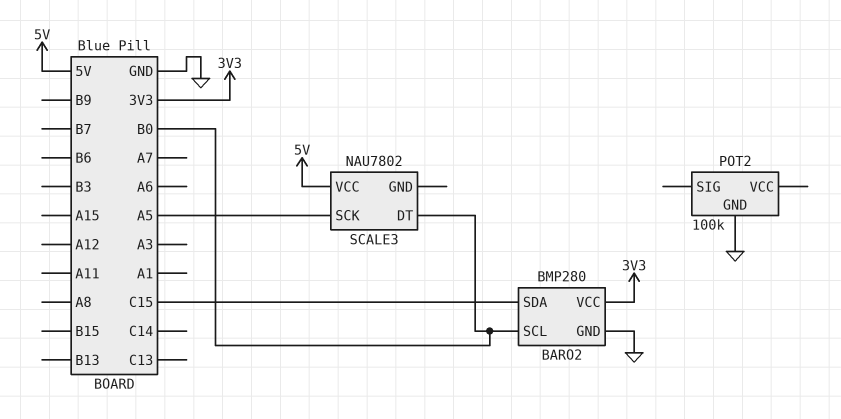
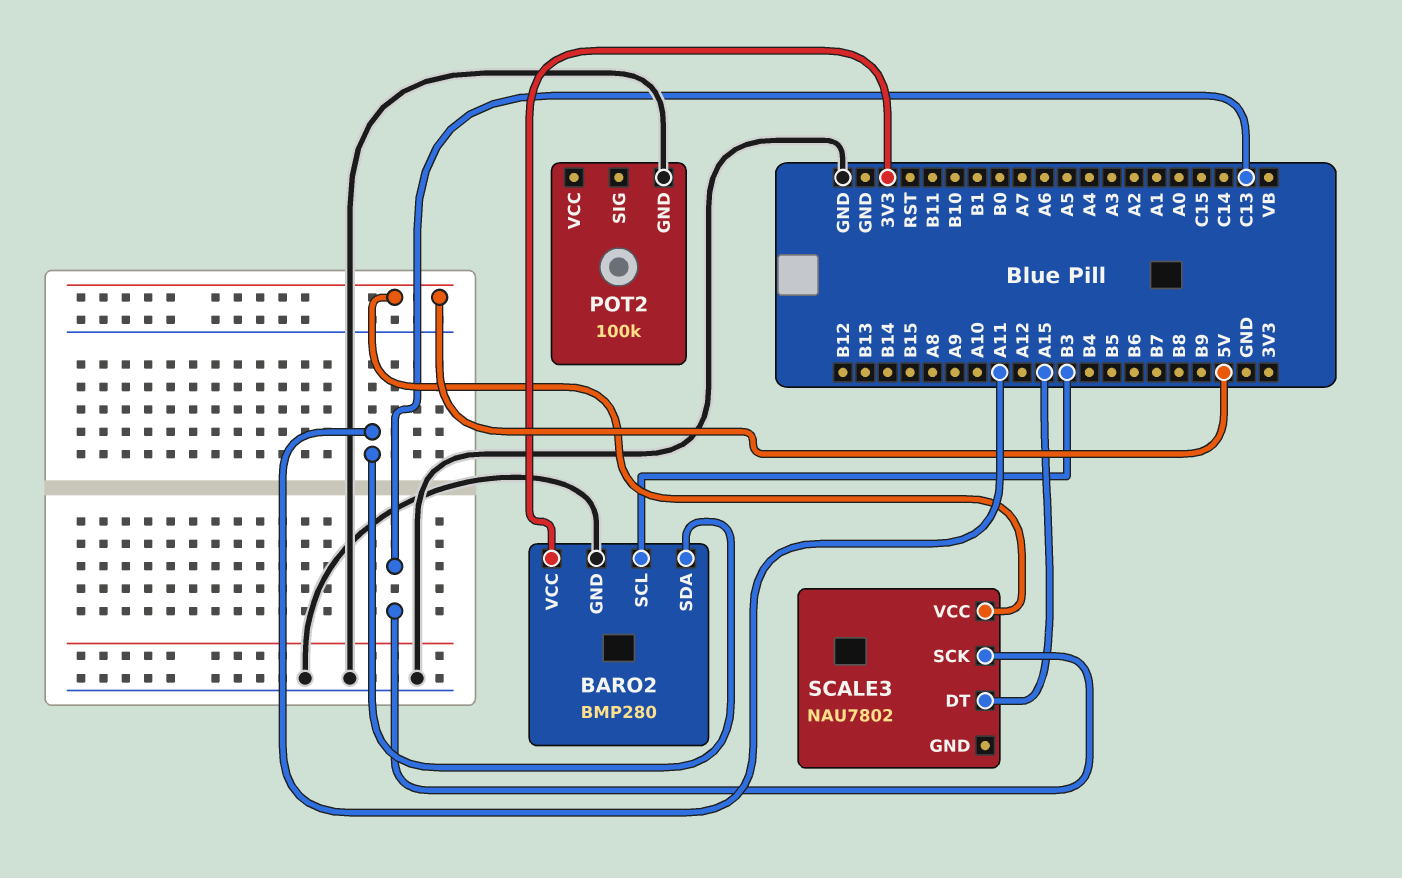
BARO2 pin SCL: B0 -> B3
BARO2 pin SDA: C15 -> A11
SCALE3 pin DT: B0 -> A15
SCALE3 pin SCK: A5 -> C13

